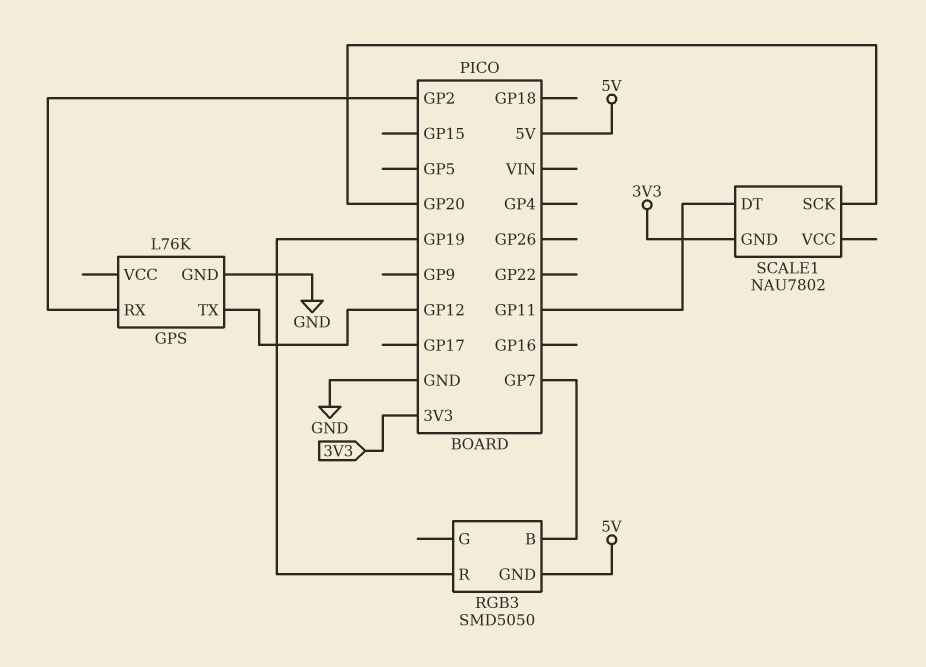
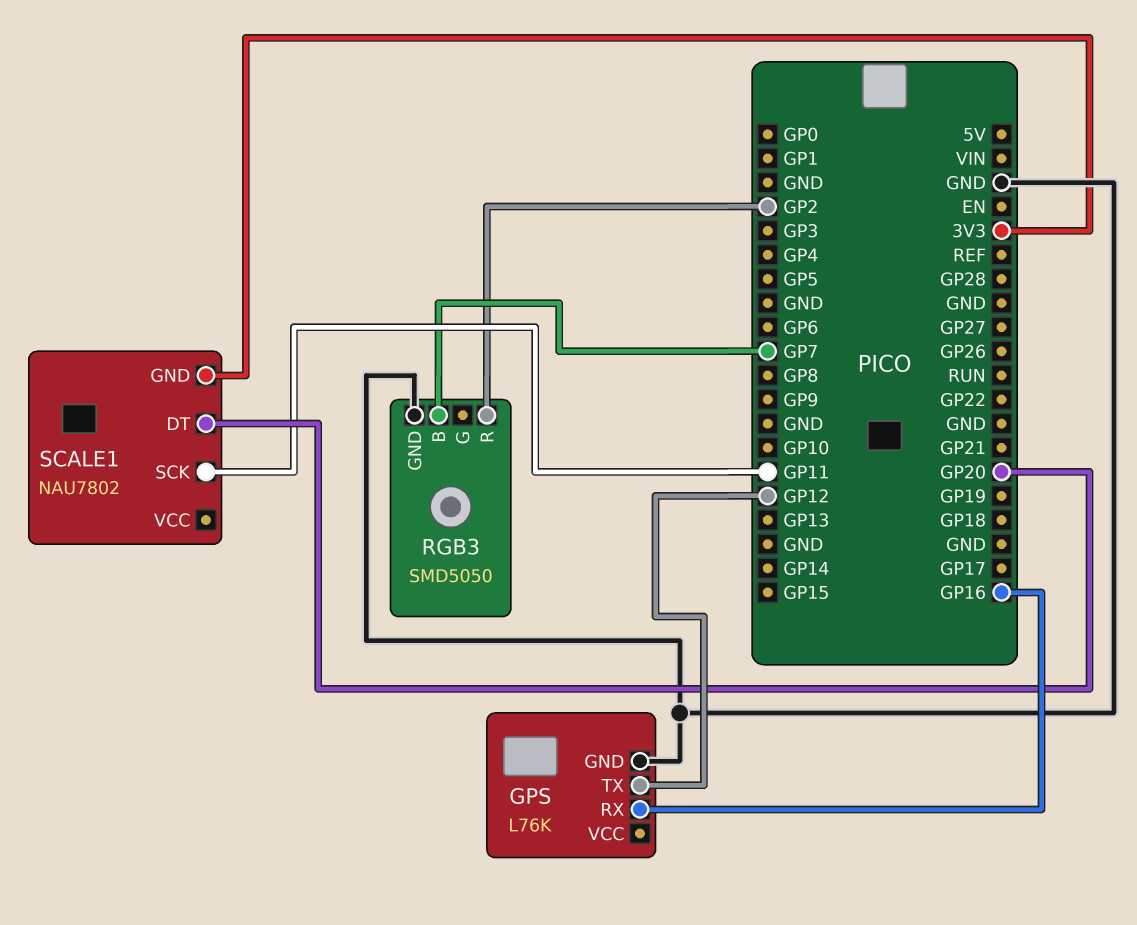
GPS pin RX: GP2 -> GP16
RGB3 pin GND: 5V -> GND
RGB3 pin R: GP19 -> GP2
SCALE1 pin DT: GP11 -> GP20
SCALE1 pin SCK: GP20 -> GP11

